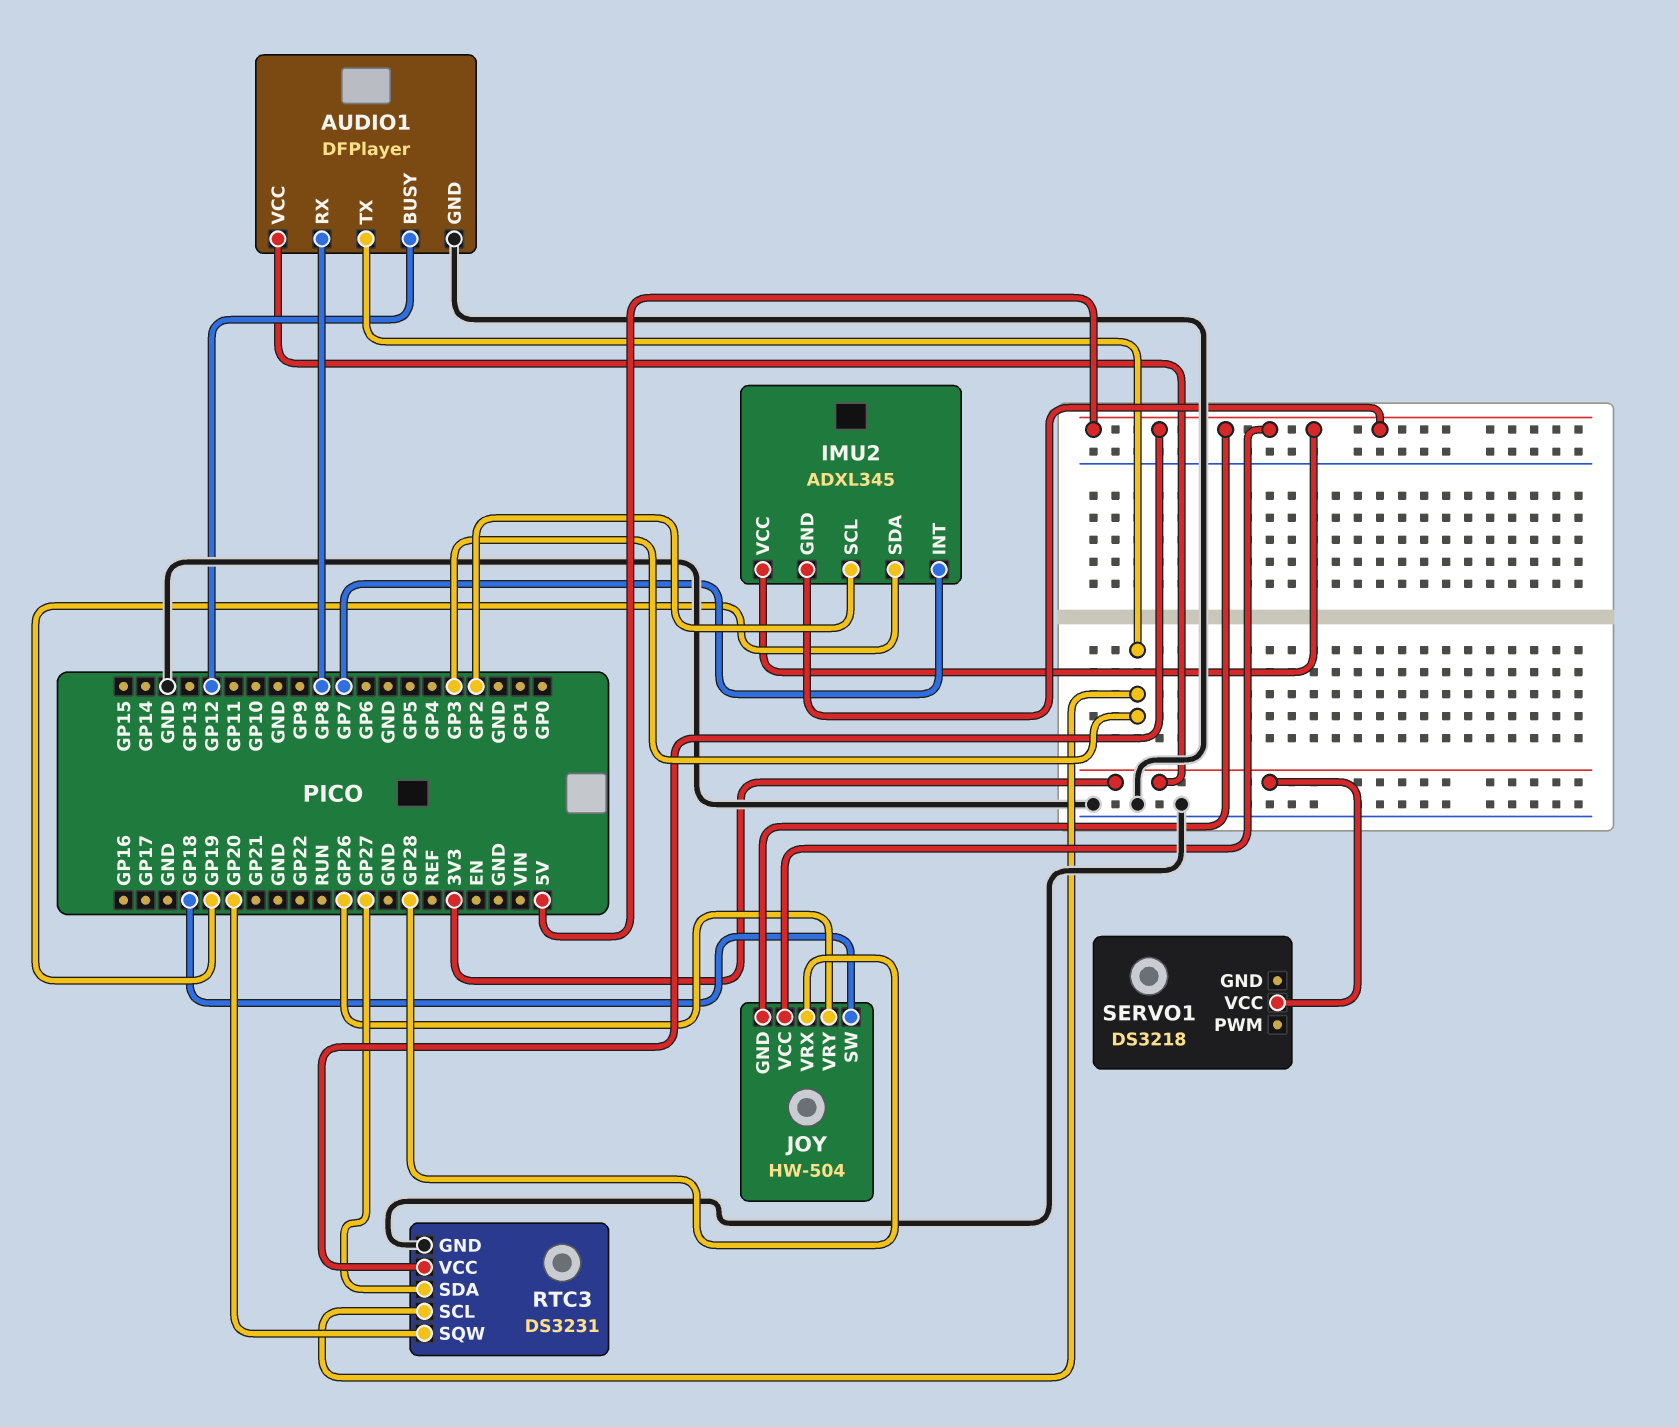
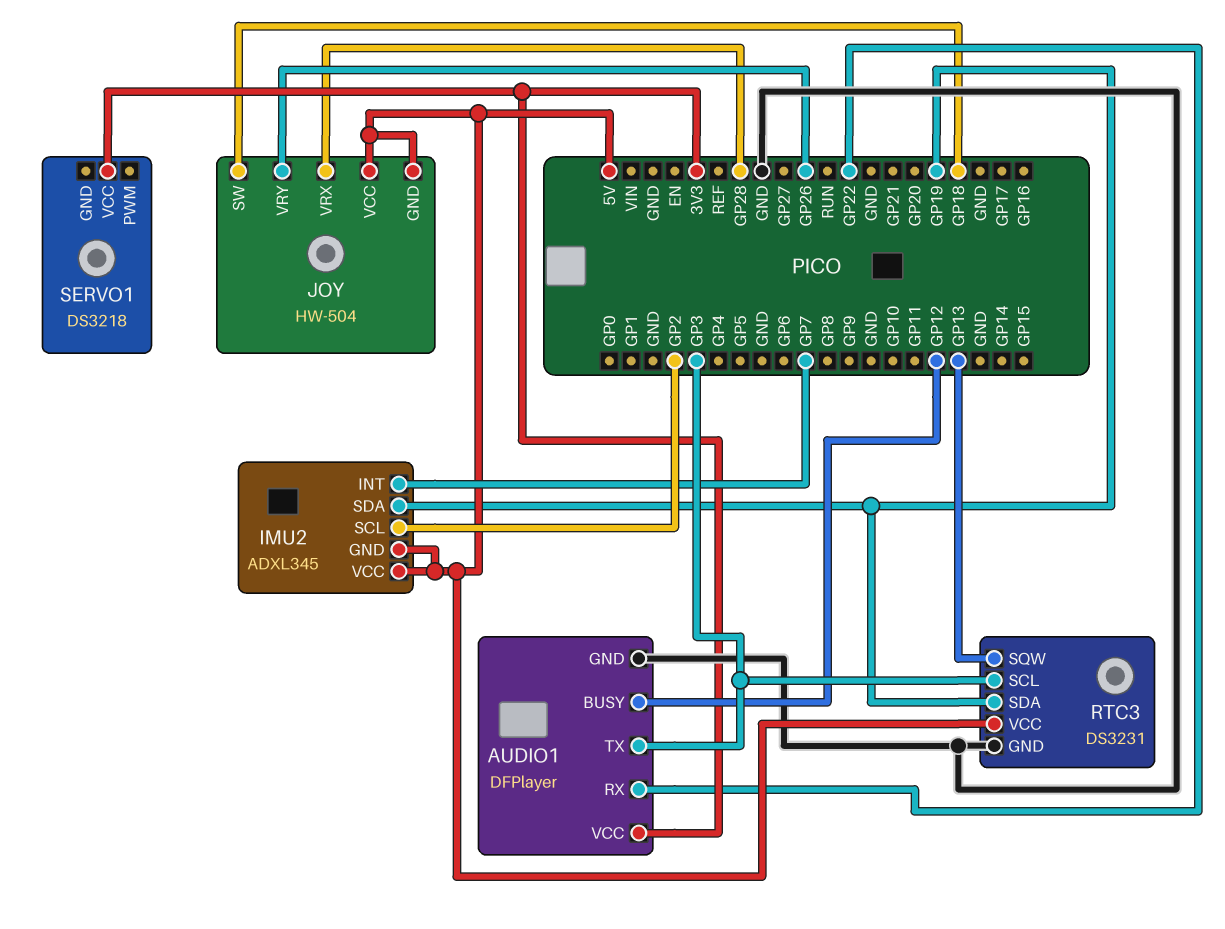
AUDIO1 pin RX: GP8 -> GP22
RTC3 pin SDA: GP27 -> GP19
RTC3 pin SQW: GP20 -> GP13

